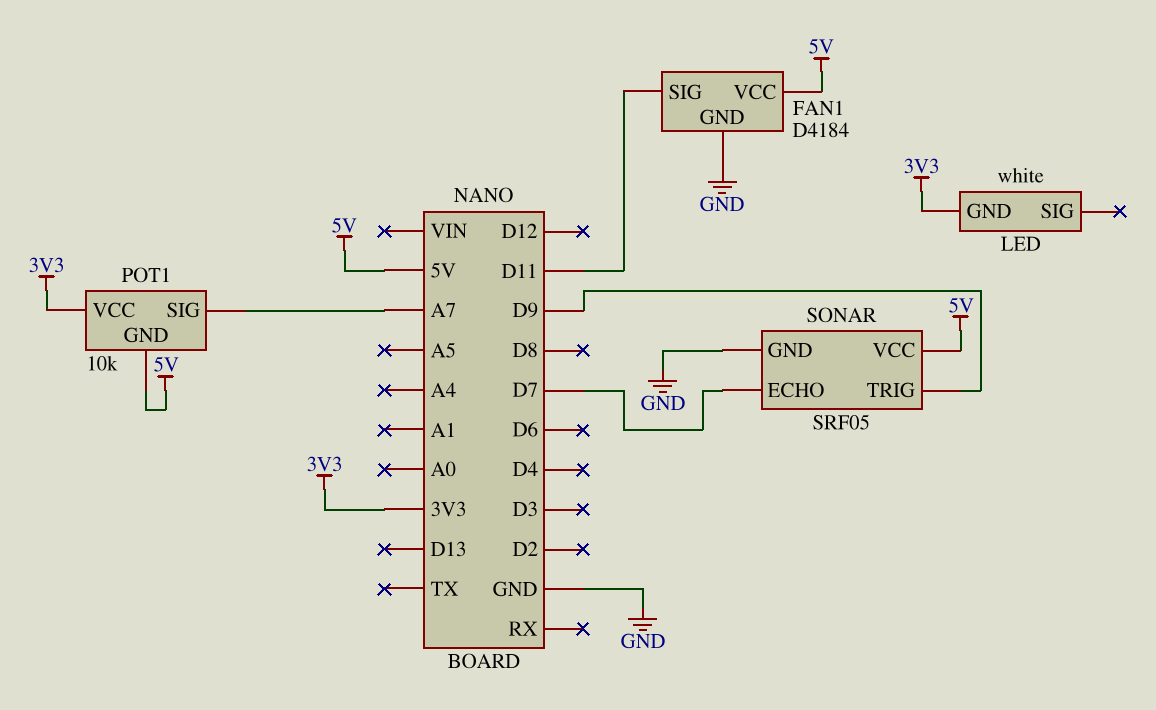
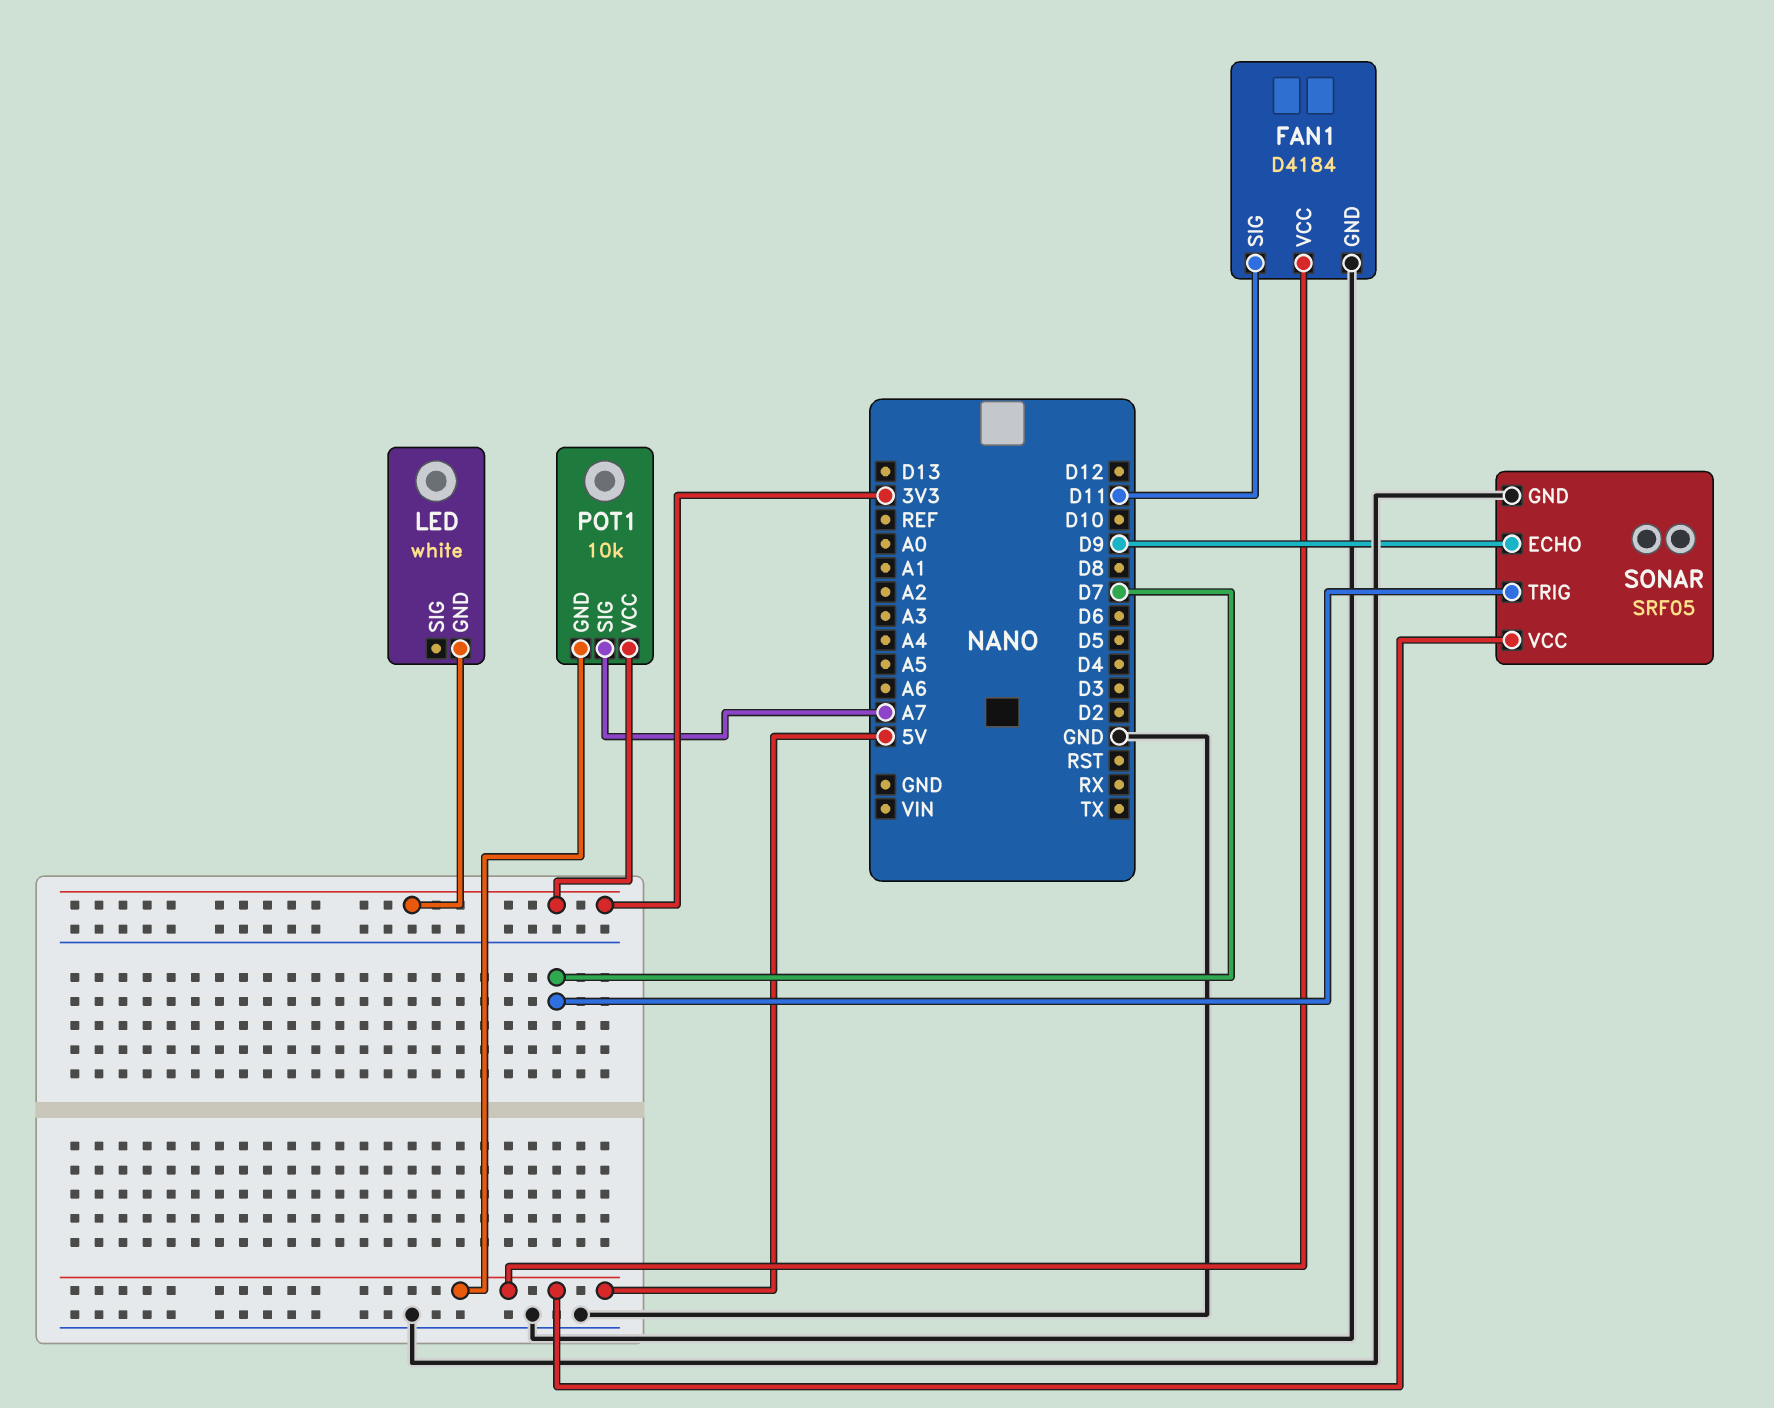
SONAR pin ECHO: D7 -> D9
SONAR pin TRIG: D9 -> D7

